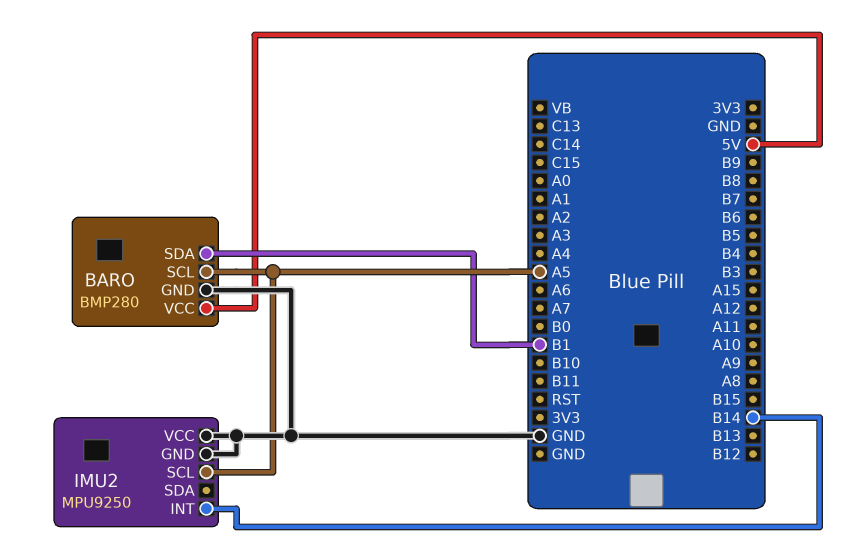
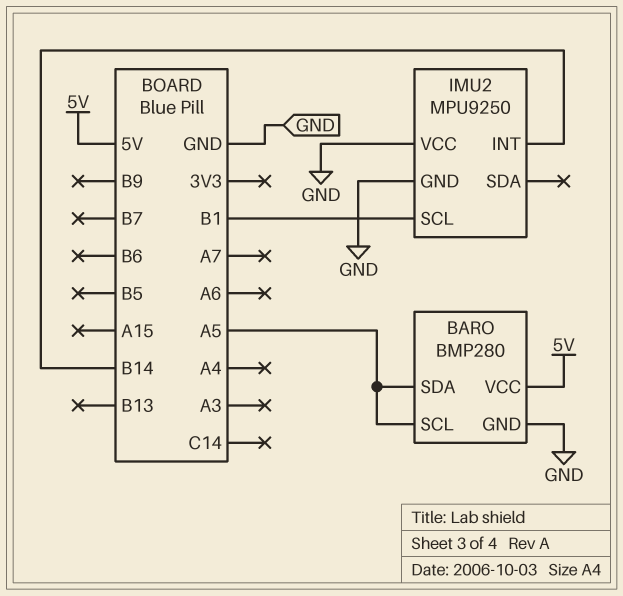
BARO pin SDA: B1 -> A5
IMU2 pin SCL: A5 -> B1

